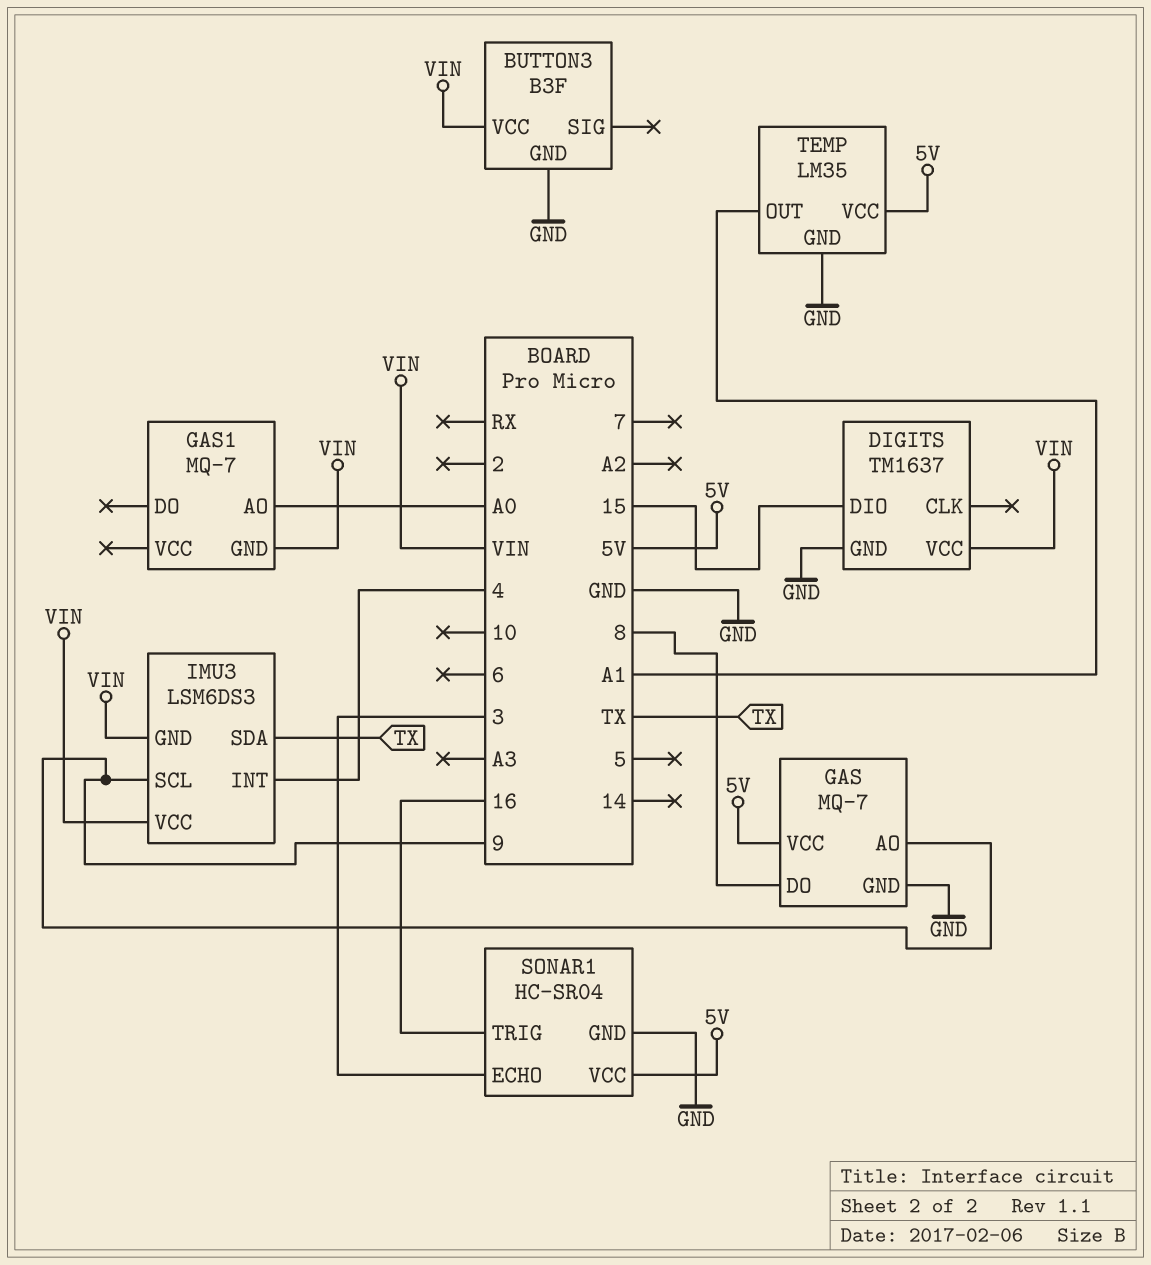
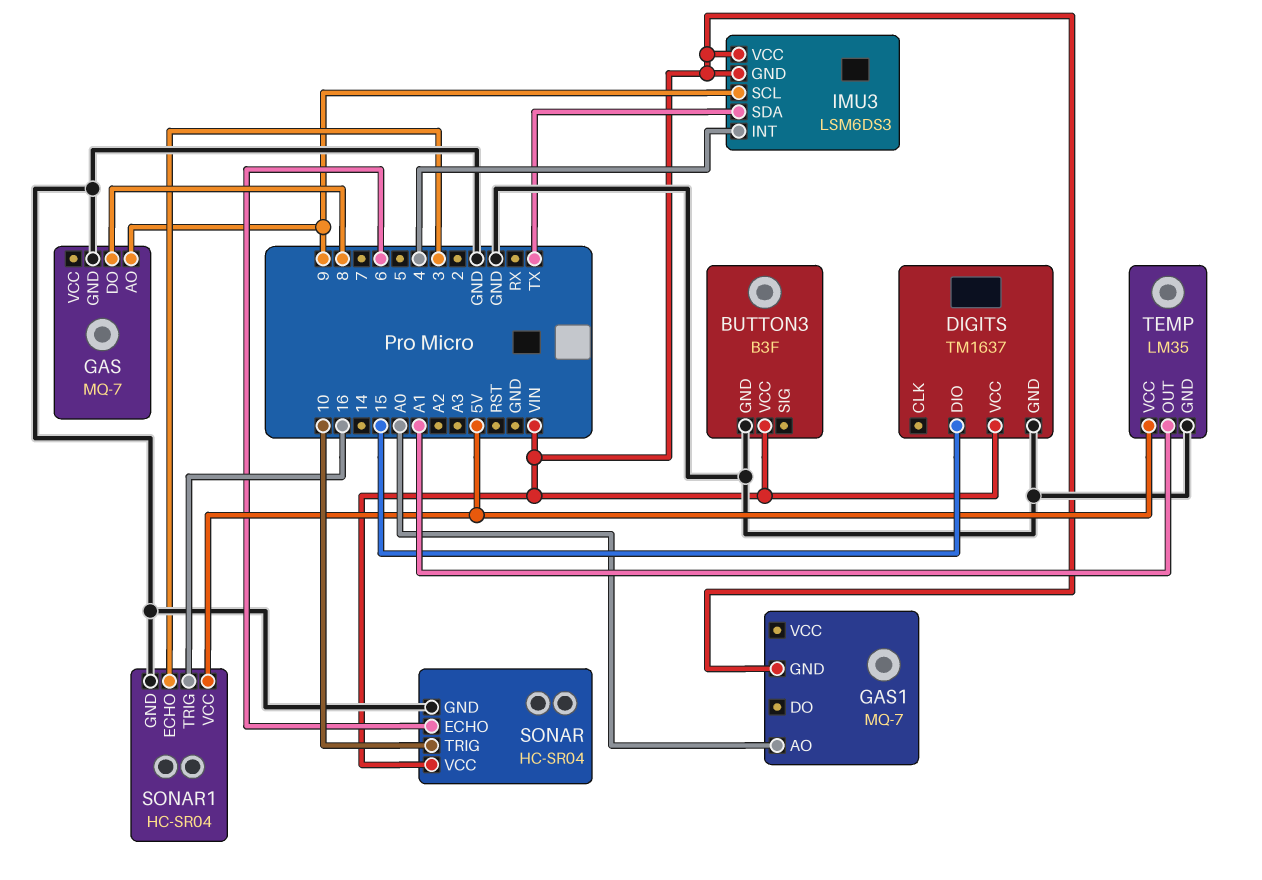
GAS pin VCC: 5V -> none
SONAR: none -> HC-SR04
SONAR pin ECHO: none -> 6
SONAR pin GND: none -> GND
SONAR pin TRIG: none -> 10
SONAR pin VCC: none -> VIN

